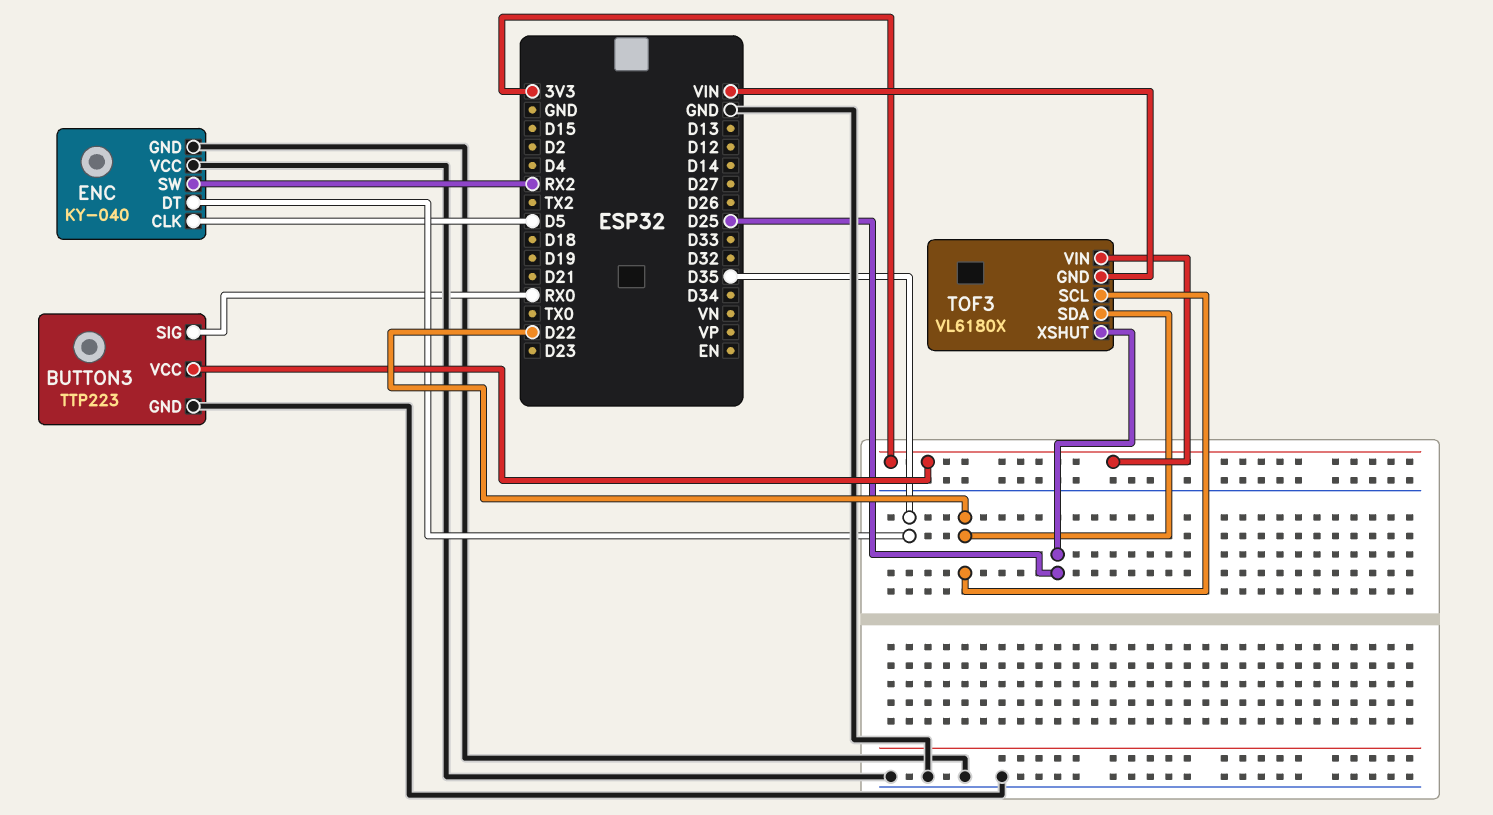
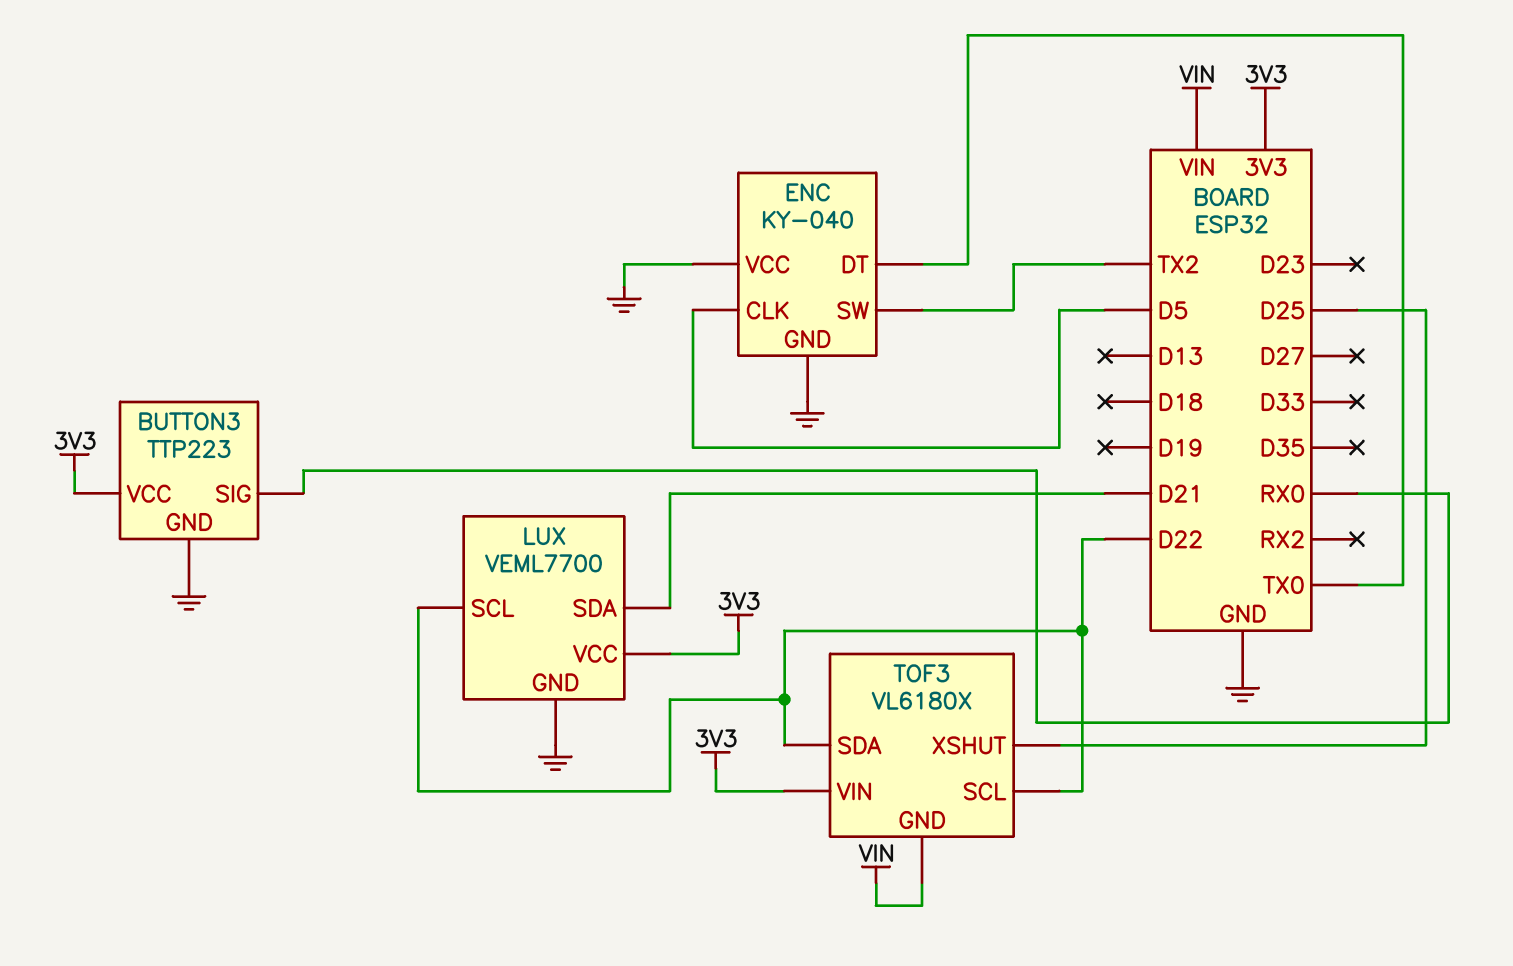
ENC pin DT: D35 -> TX0
ENC pin SW: RX2 -> TX2
LUX: none -> VEML7700
LUX pin GND: none -> GND
LUX pin SCL: none -> D22
LUX pin SDA: none -> D21
LUX pin VCC: none -> 3V3

